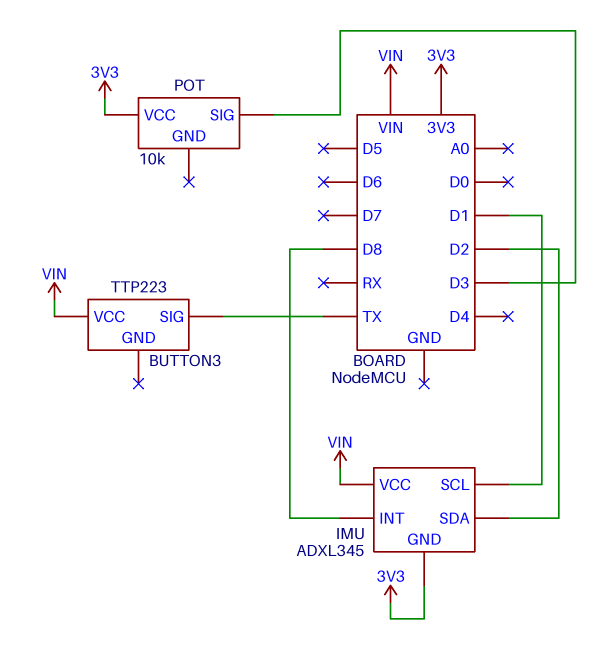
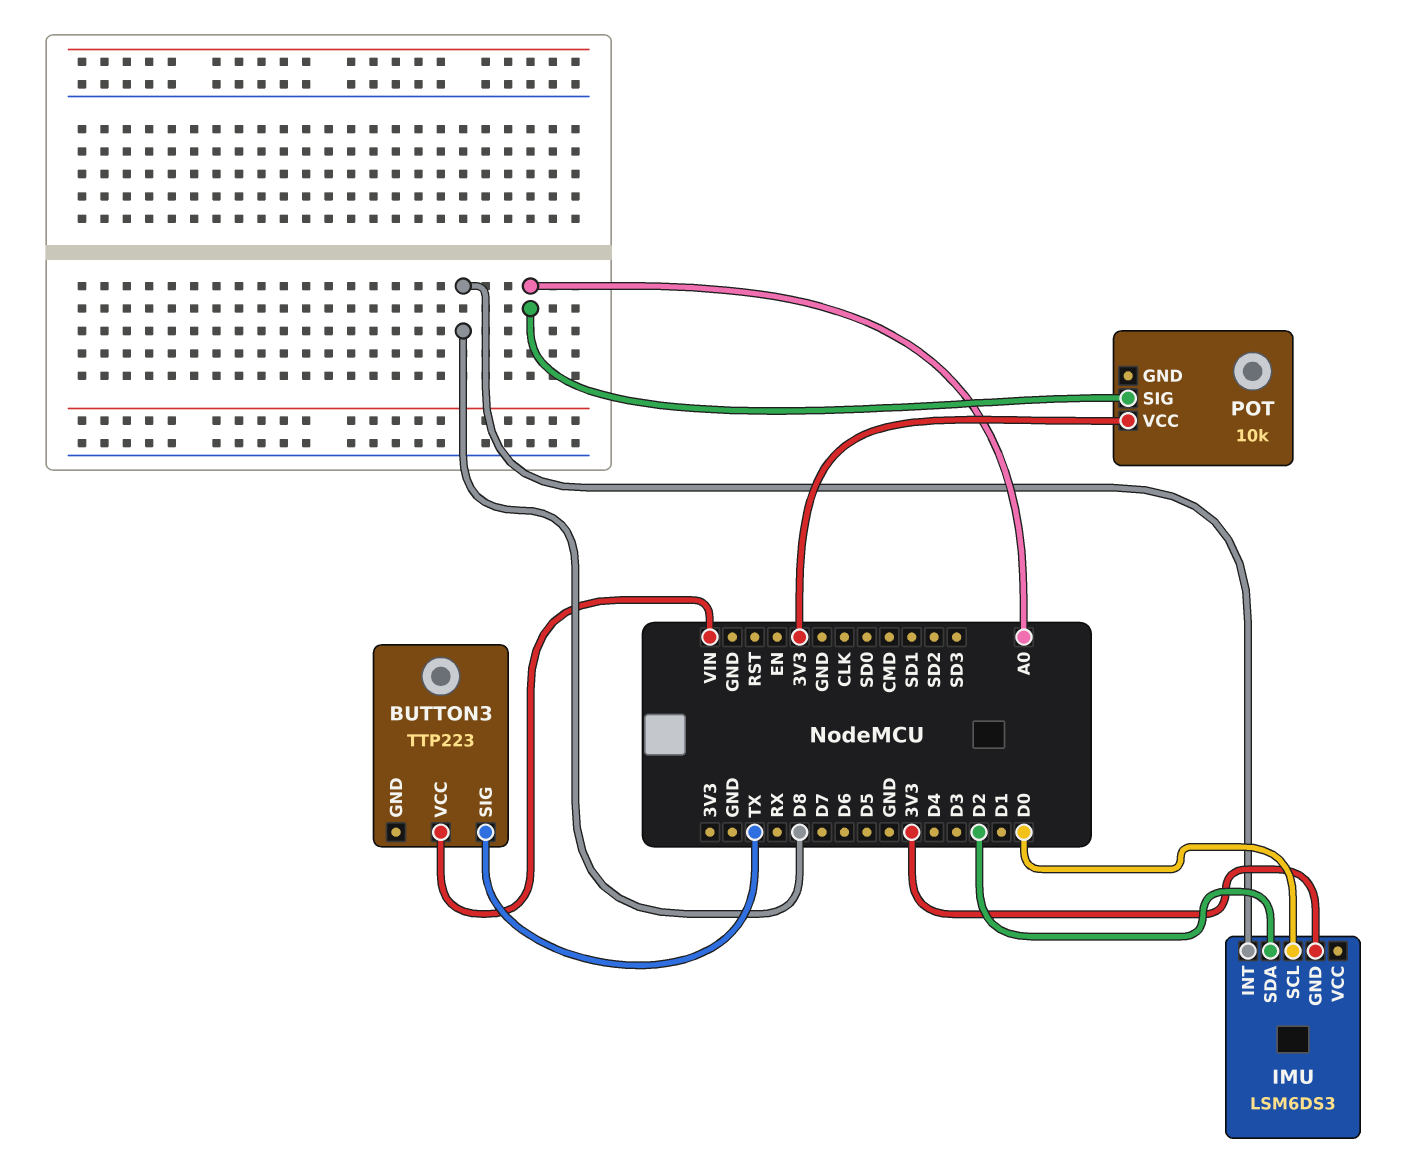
IMU: ADXL345 -> LSM6DS3
IMU pin SCL: D1 -> D0
IMU pin VCC: VIN -> none
POT pin SIG: D3 -> A0

